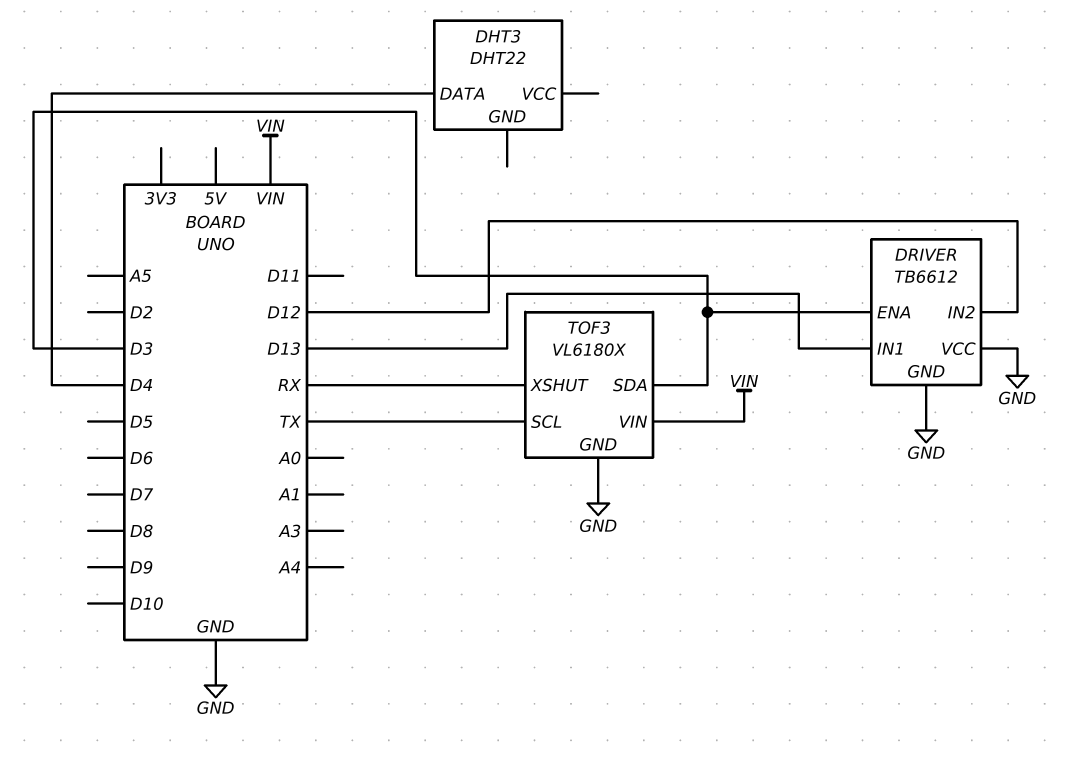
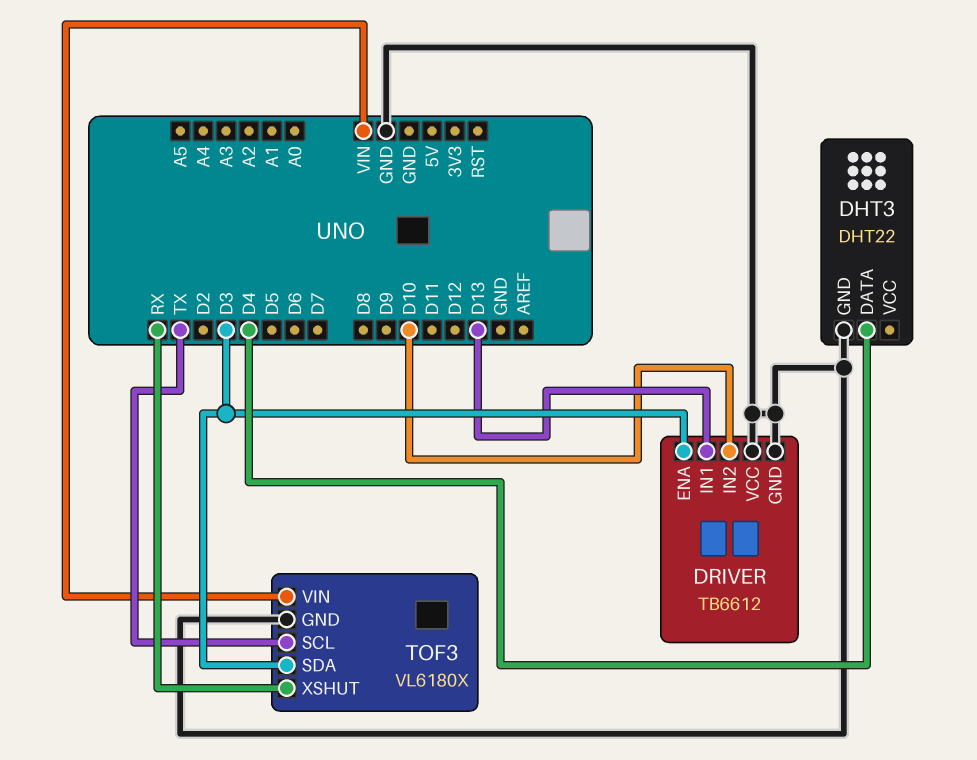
DHT3 pin GND: none -> GND
DRIVER pin IN2: D12 -> D10

